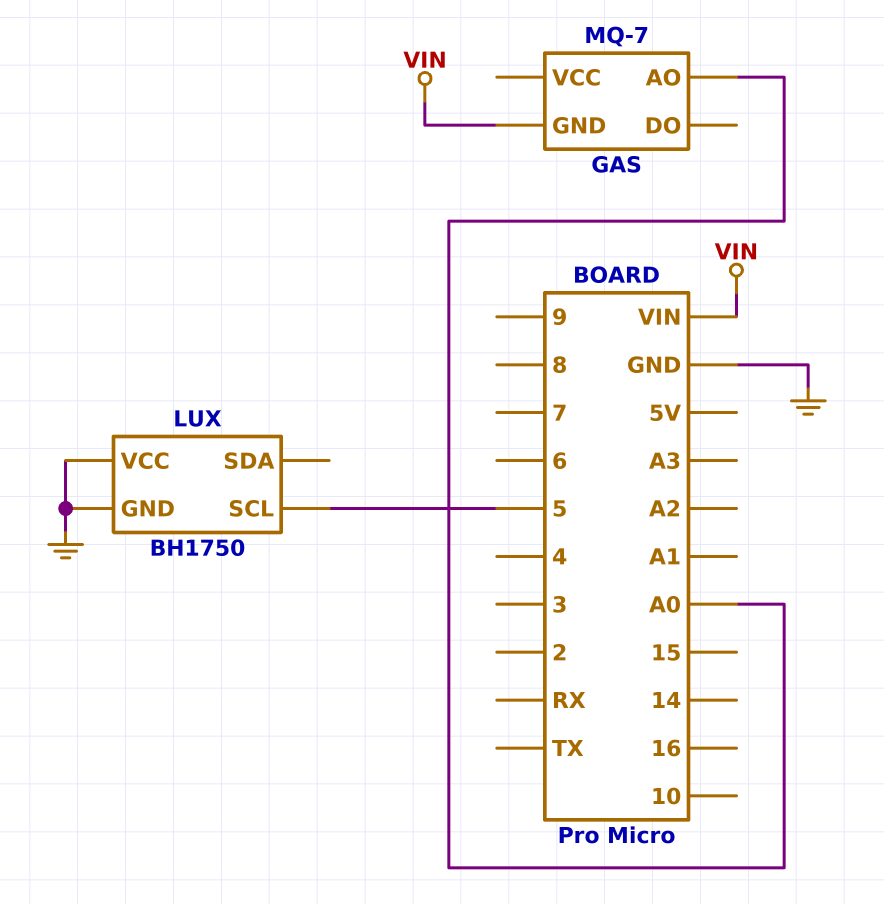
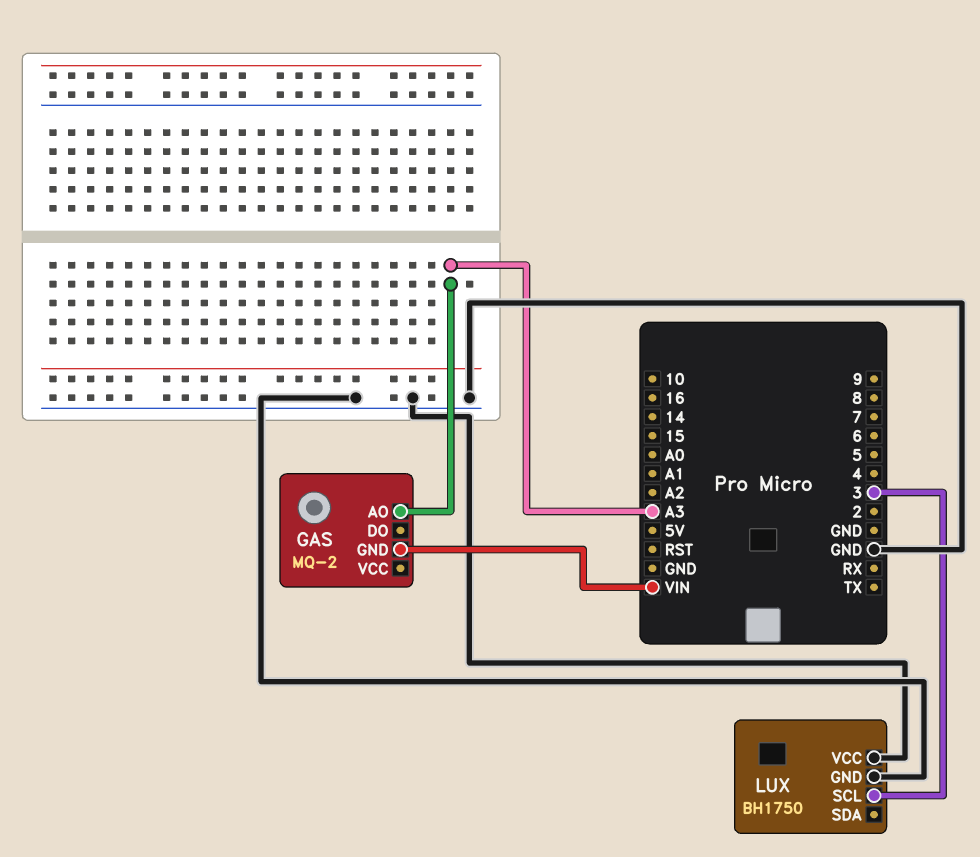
GAS: MQ-7 -> MQ-2
GAS pin AO: A0 -> A3
LUX pin SCL: 5 -> 3

